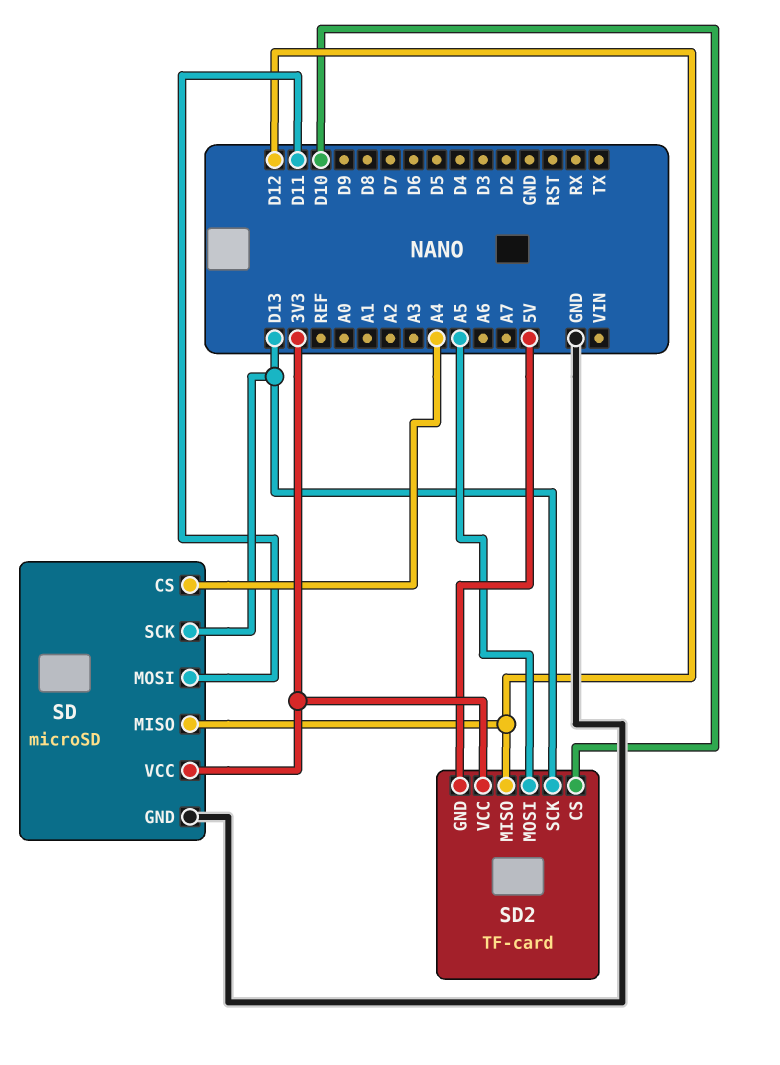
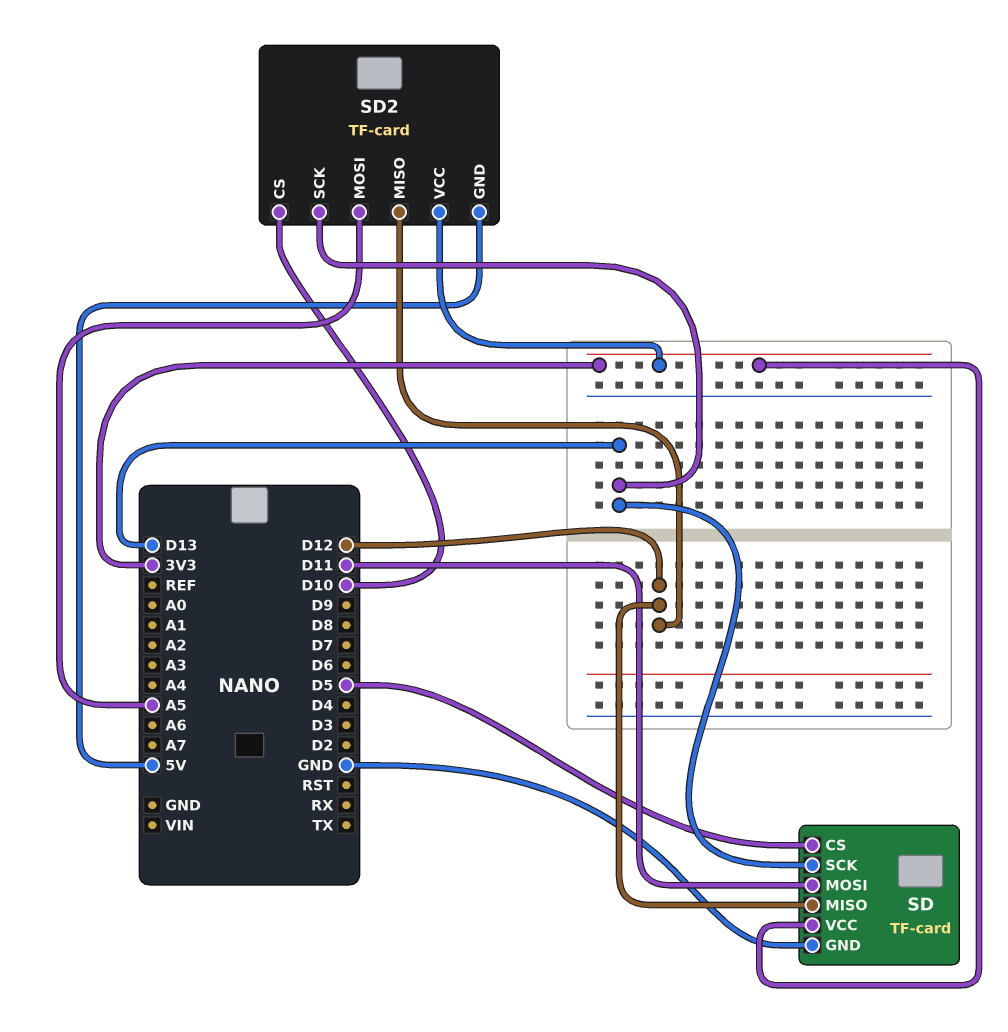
SD: microSD -> TF-card
SD pin CS: A4 -> D5

